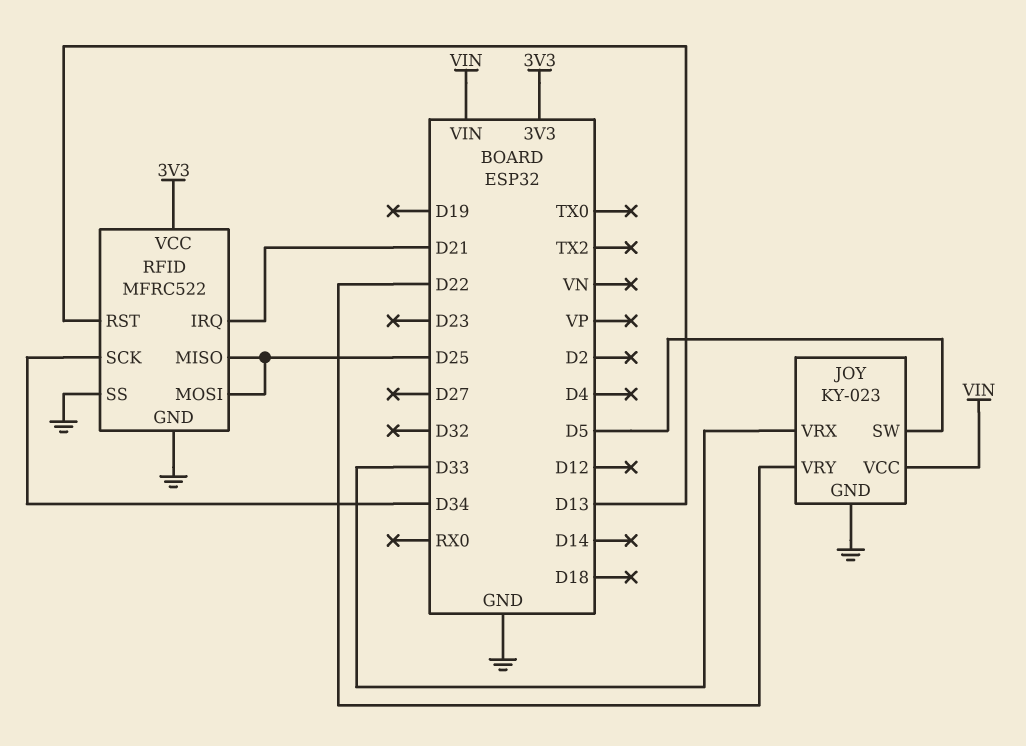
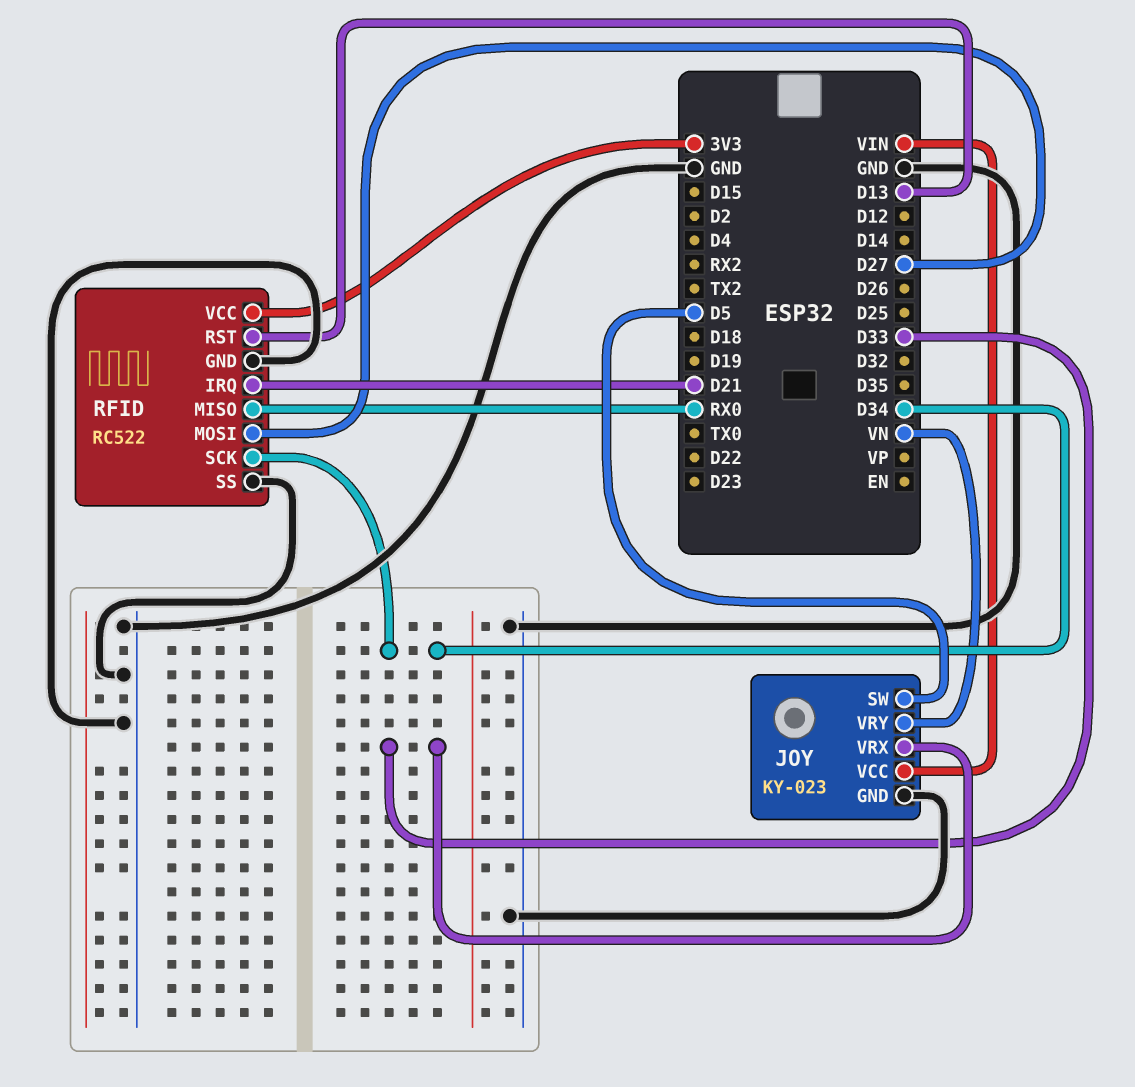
JOY pin VRY: D22 -> VN
RFID: MFRC522 -> RC522
RFID pin MISO: D25 -> RX0
RFID pin MOSI: D25 -> D27

